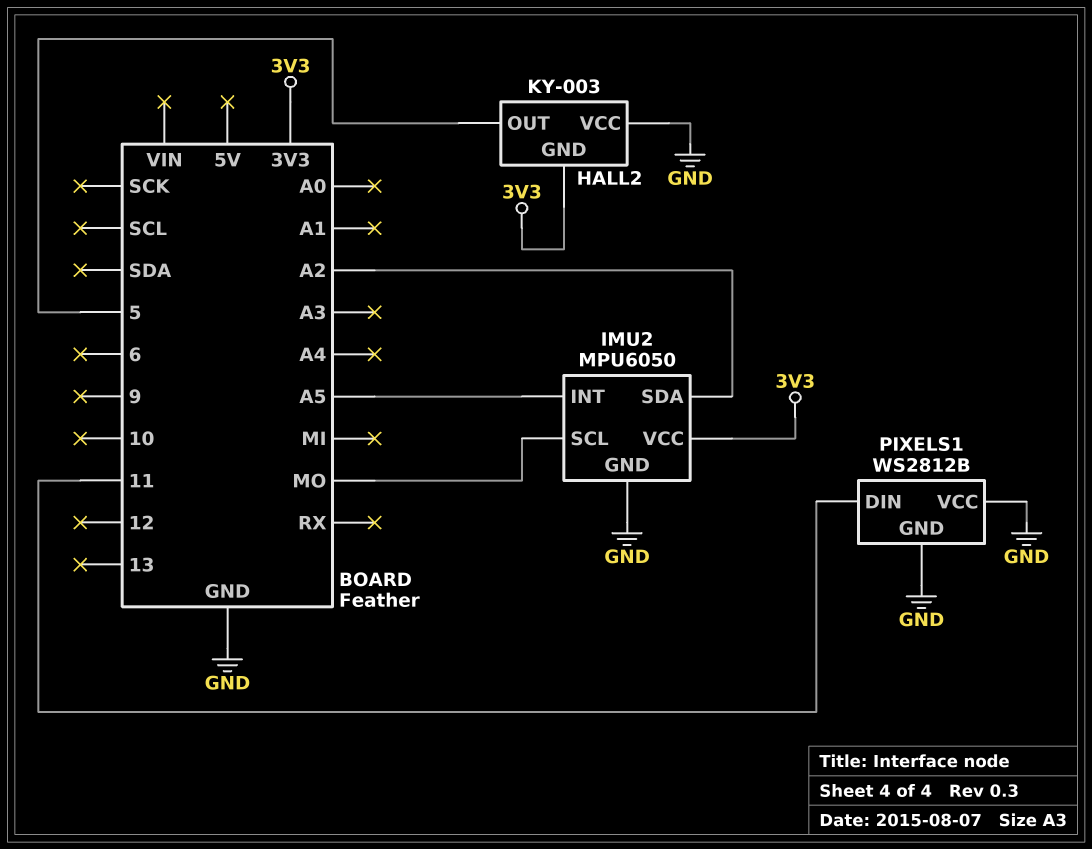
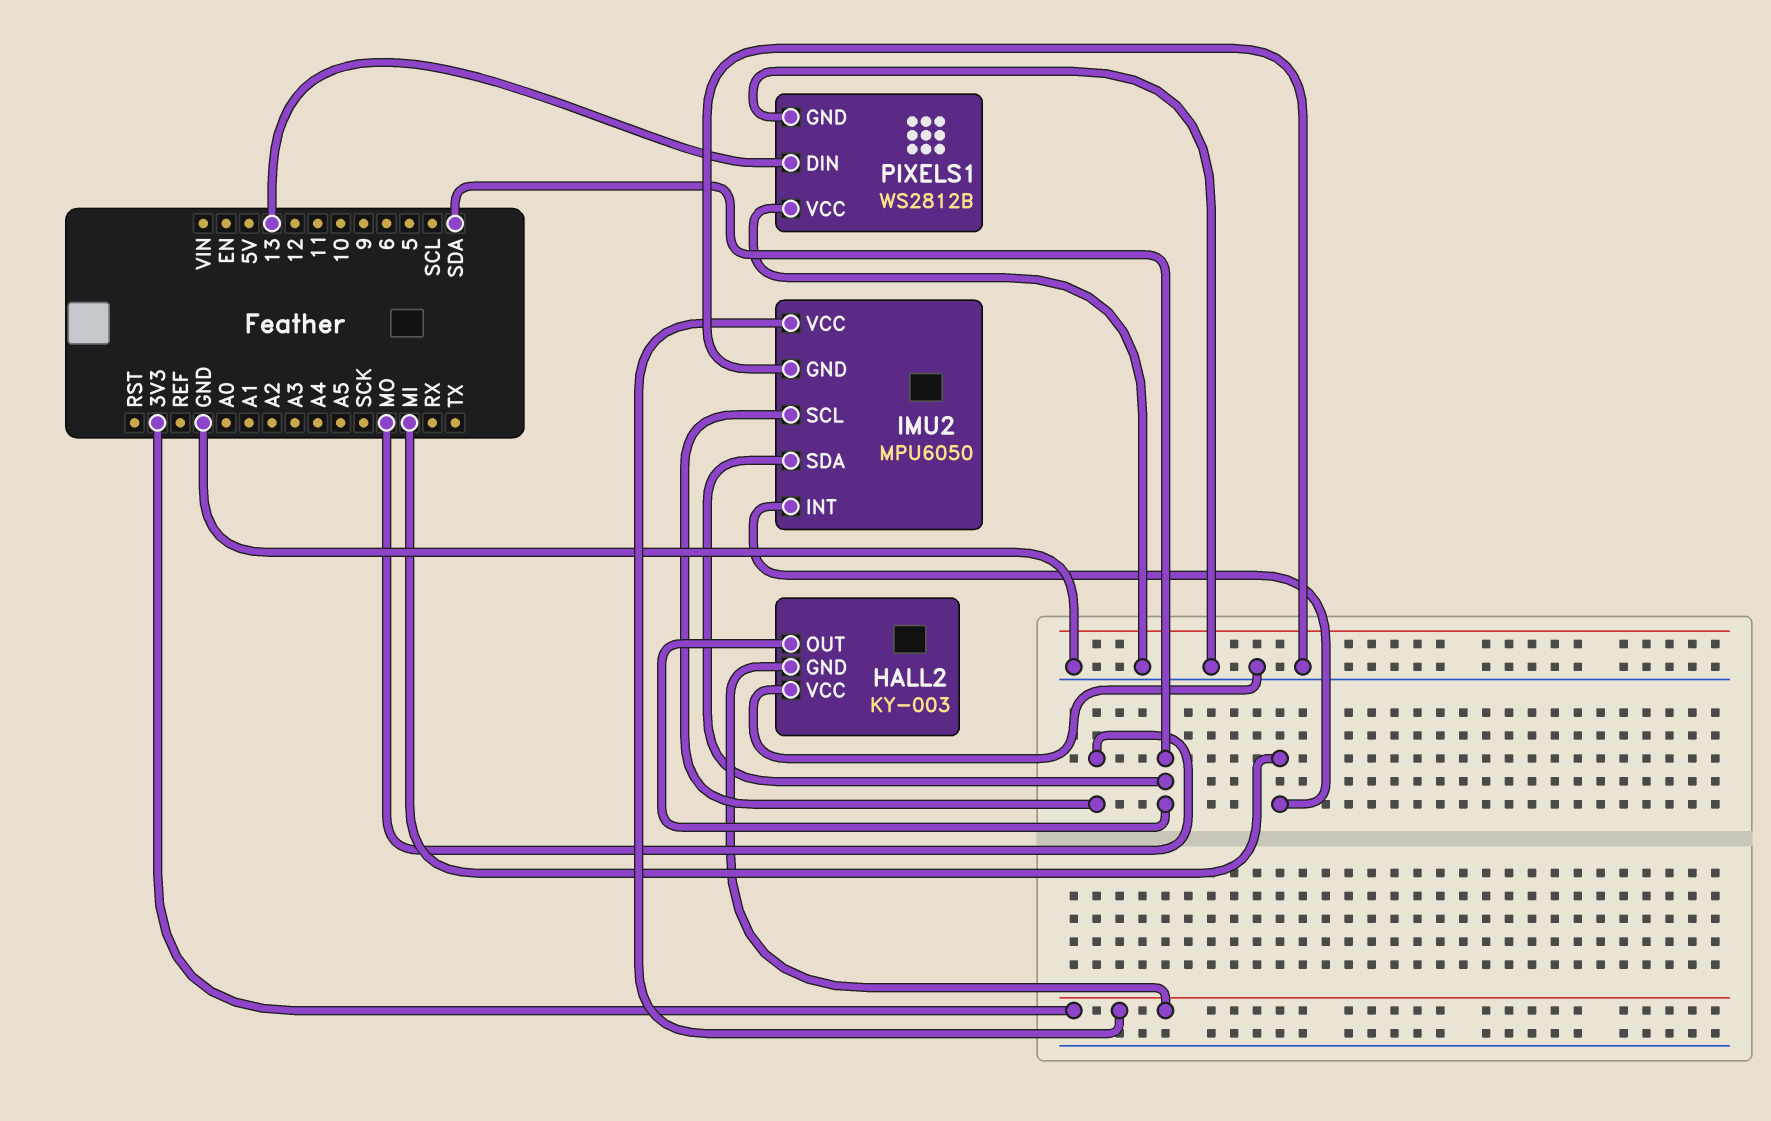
HALL2 pin OUT: 5 -> SDA
IMU2 pin INT: A5 -> MI
IMU2 pin SDA: A2 -> SDA
PIXELS1 pin DIN: 11 -> 13

